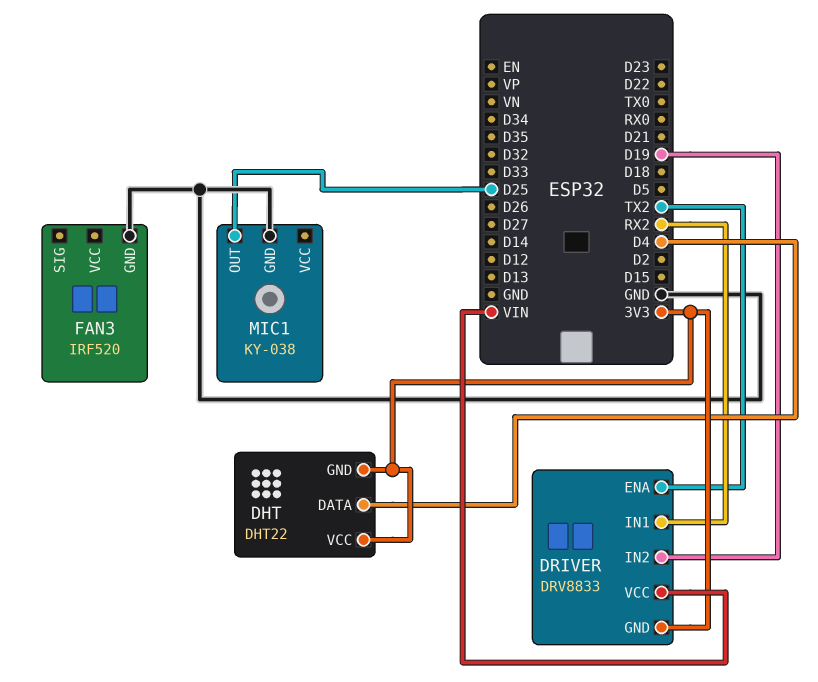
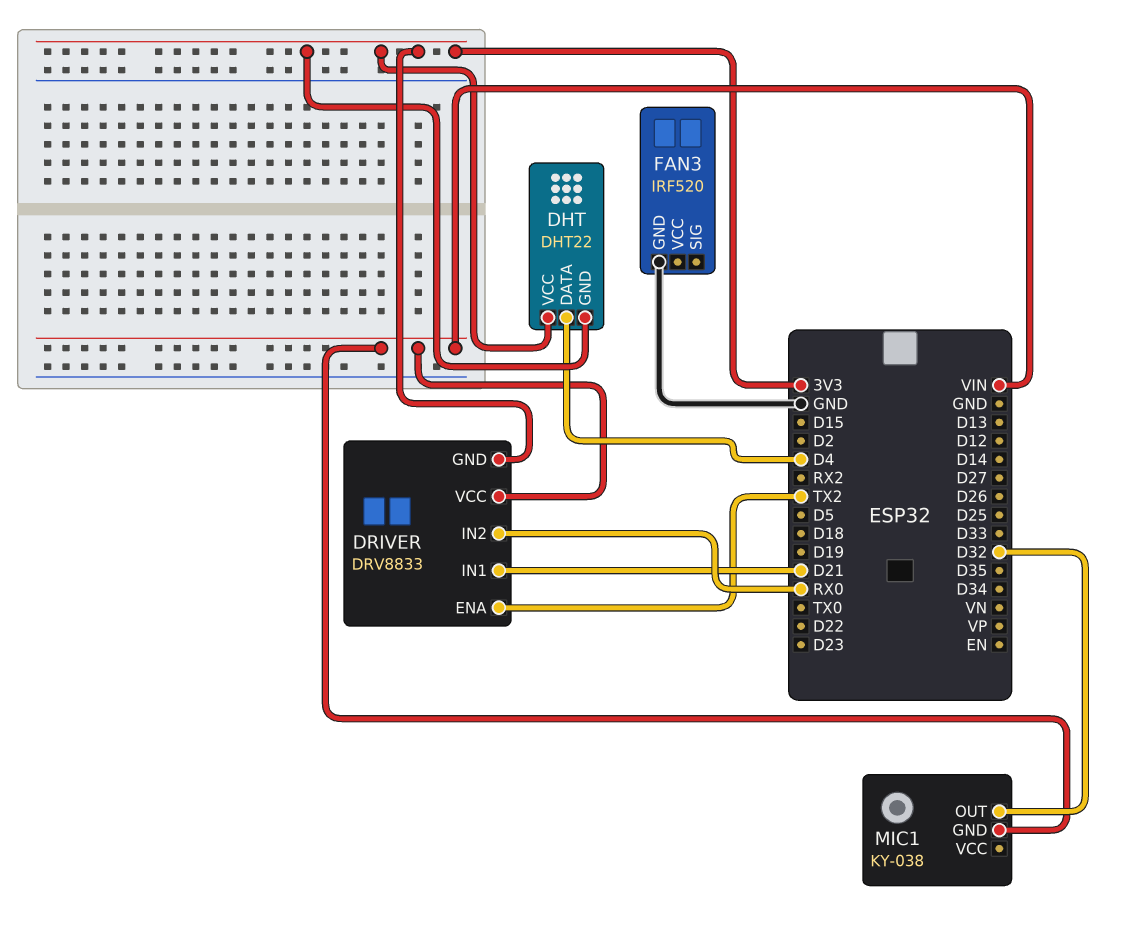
DRIVER pin IN1: RX2 -> D21
DRIVER pin IN2: D19 -> RX0
MIC1 pin GND: GND -> VIN
MIC1 pin OUT: D25 -> D32

